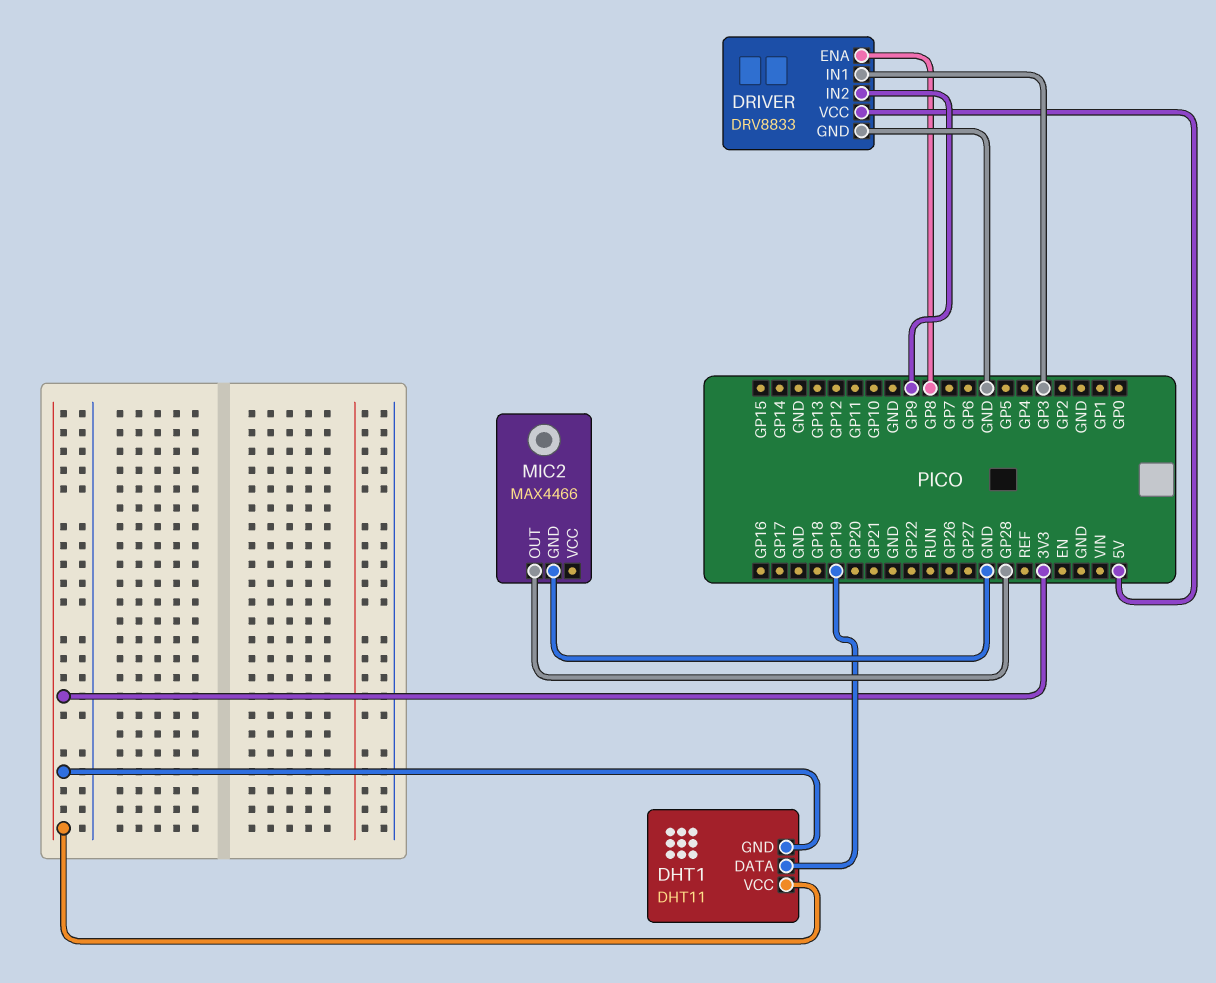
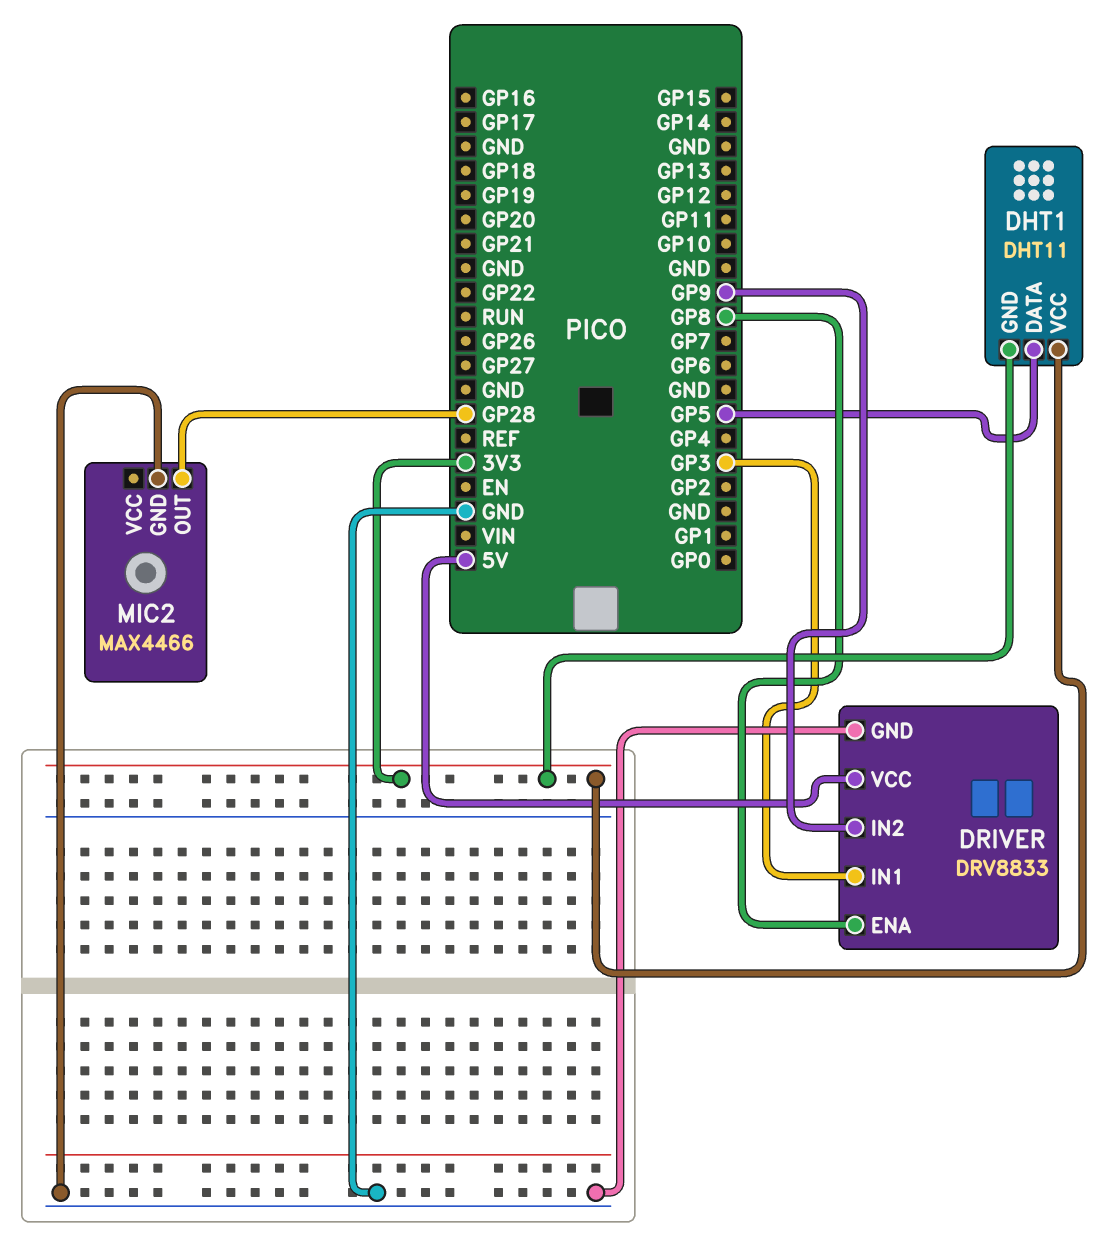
DHT1 pin DATA: GP19 -> GP5

